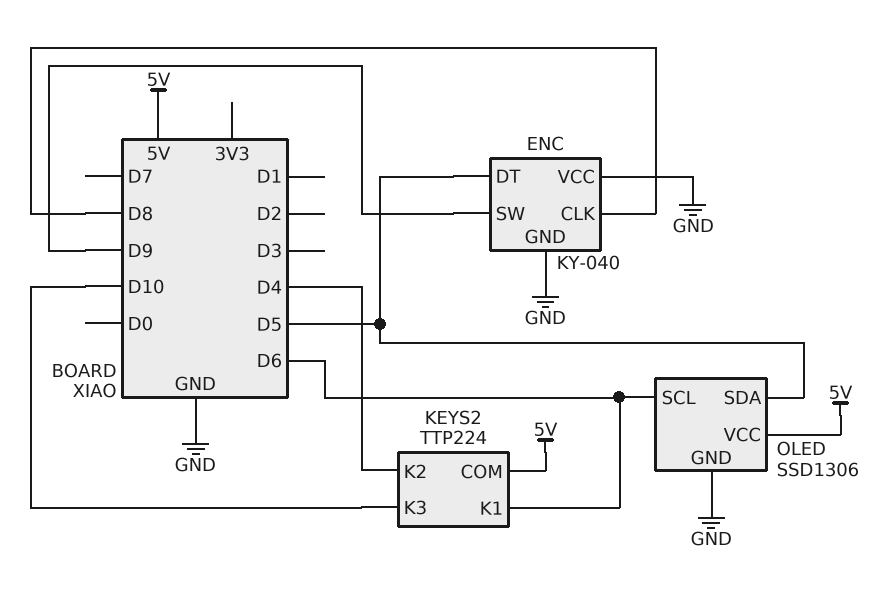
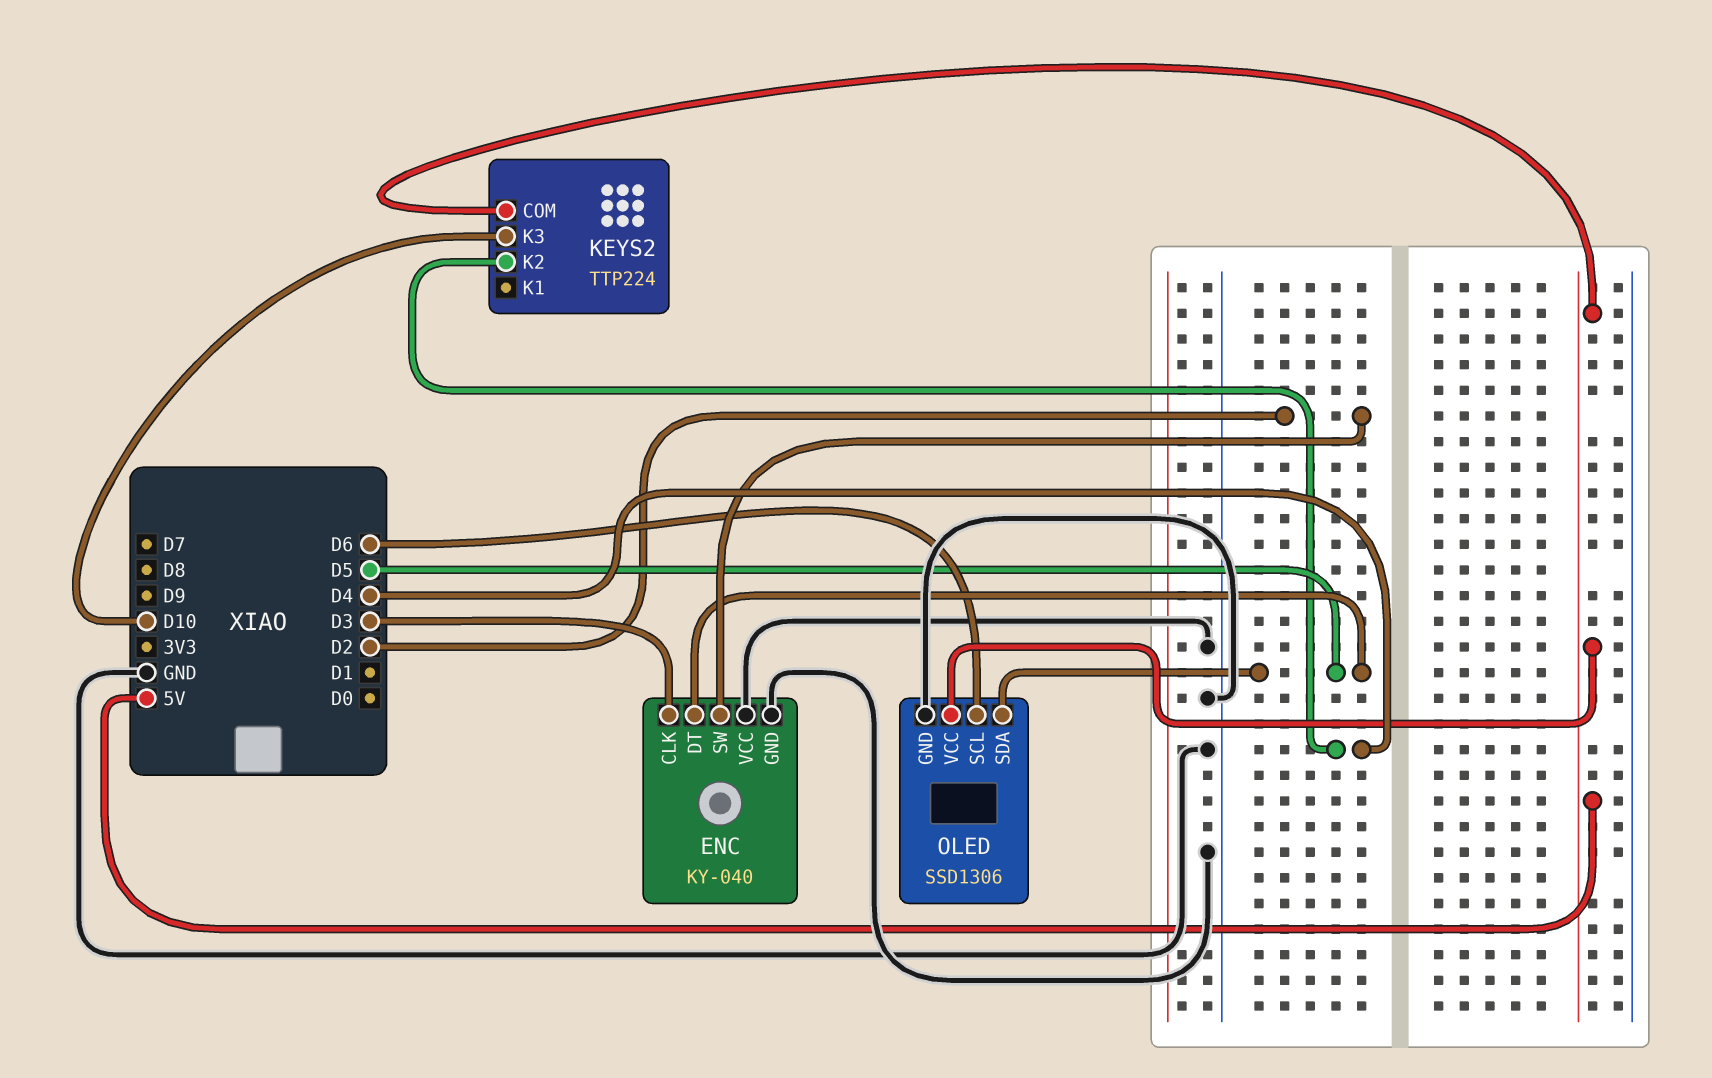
ENC pin CLK: D8 -> D3
ENC pin SW: D9 -> D2
KEYS2 pin K1: D6 -> none

